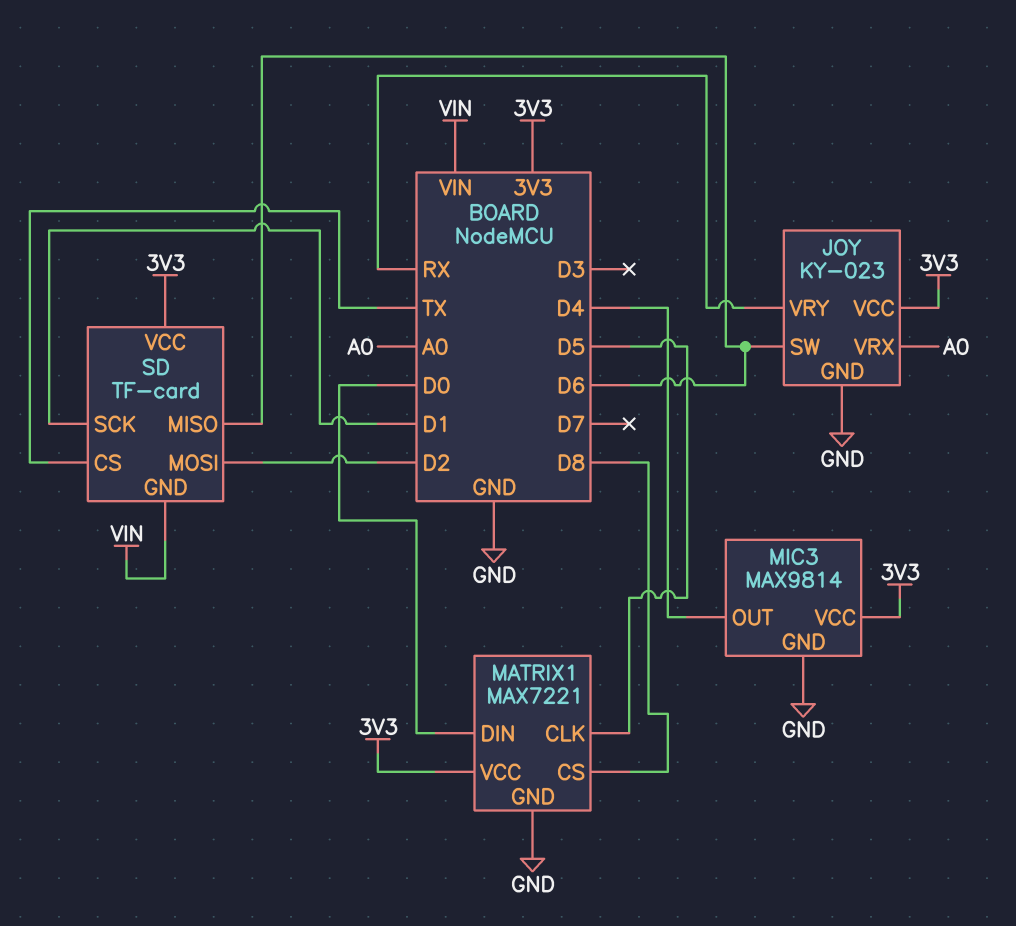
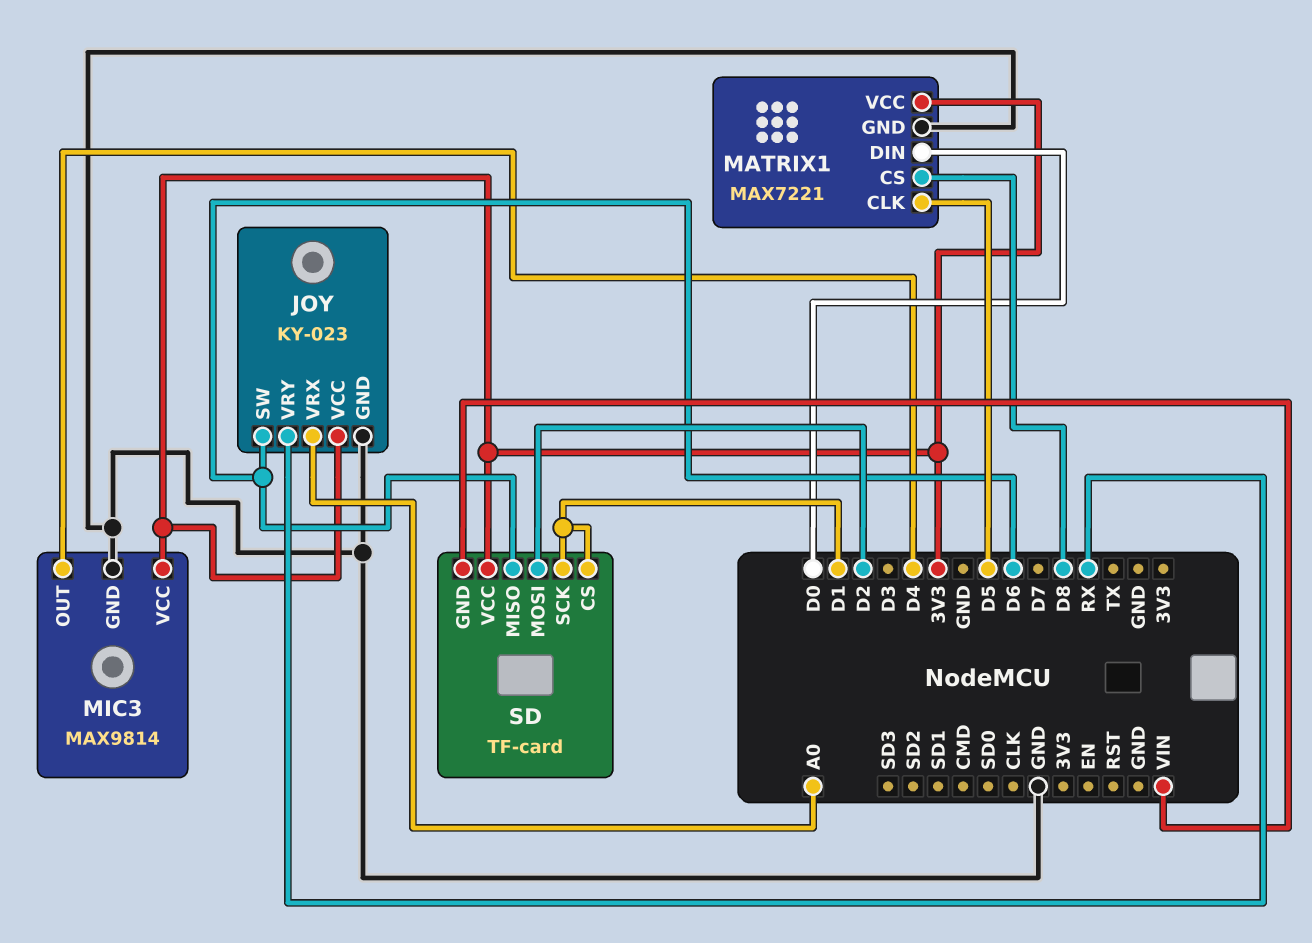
SD pin CS: TX -> D1

